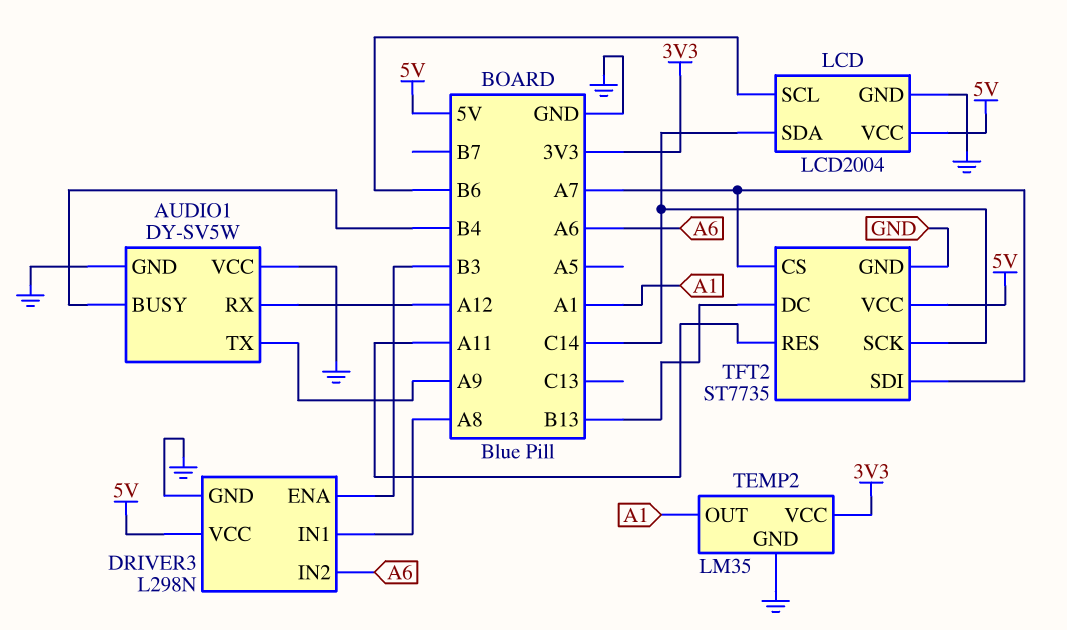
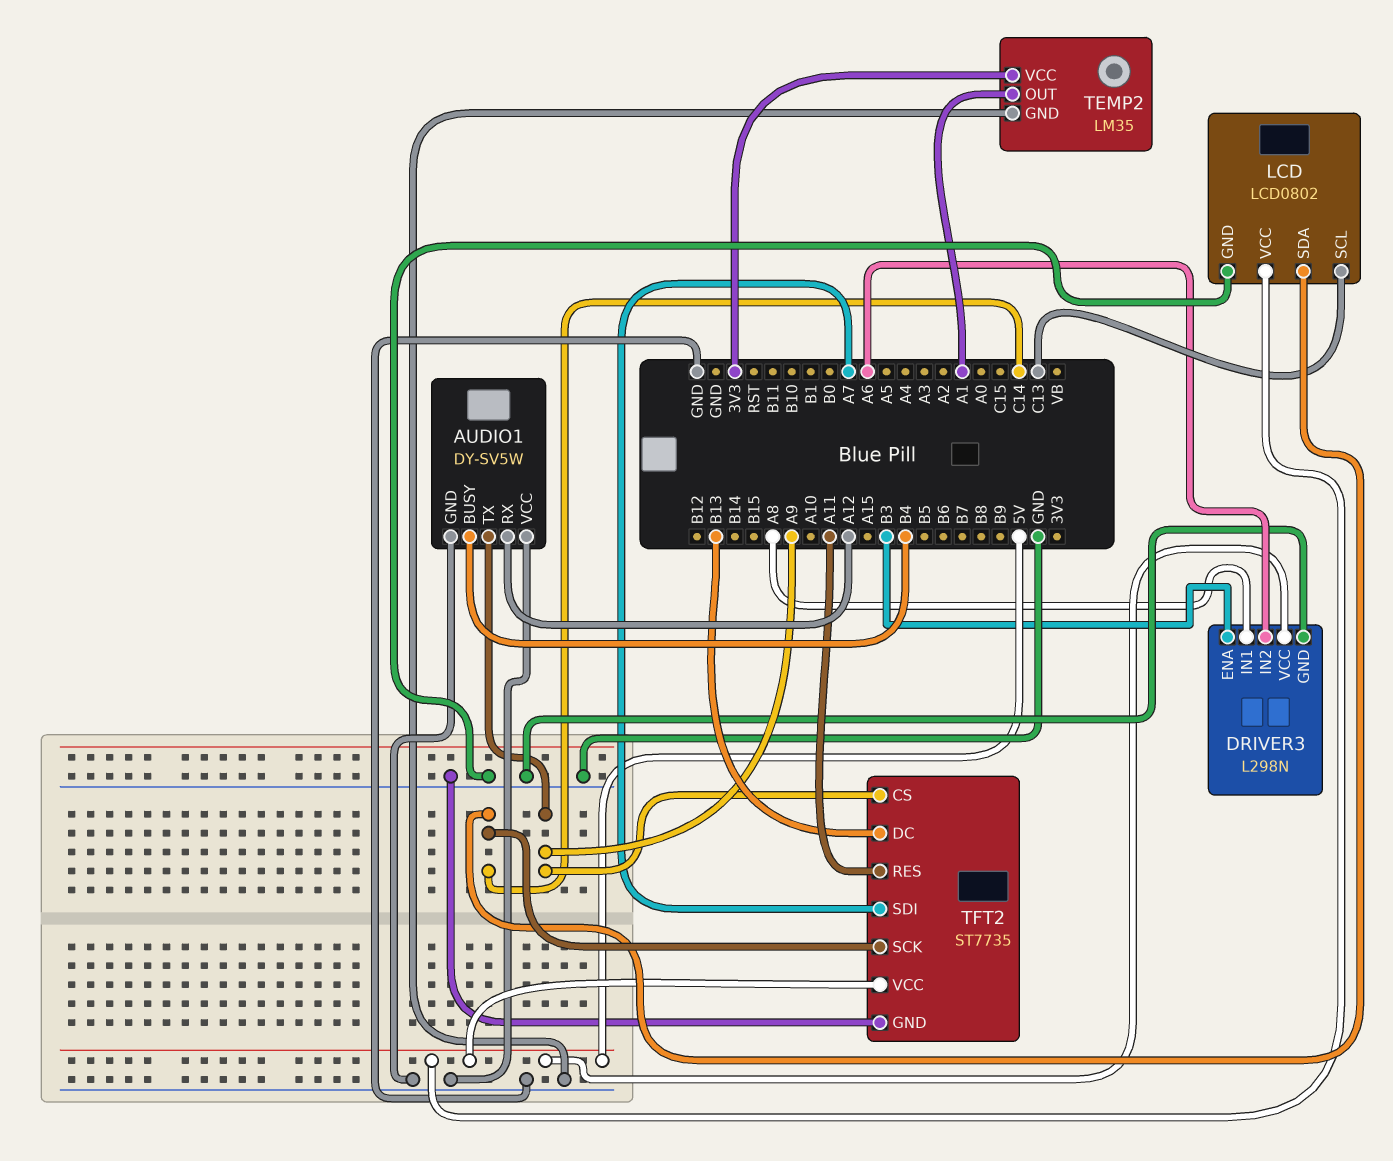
LCD: LCD2004 -> LCD0802
LCD pin SCL: B6 -> C13
TFT2 pin CS: A7 -> A9

